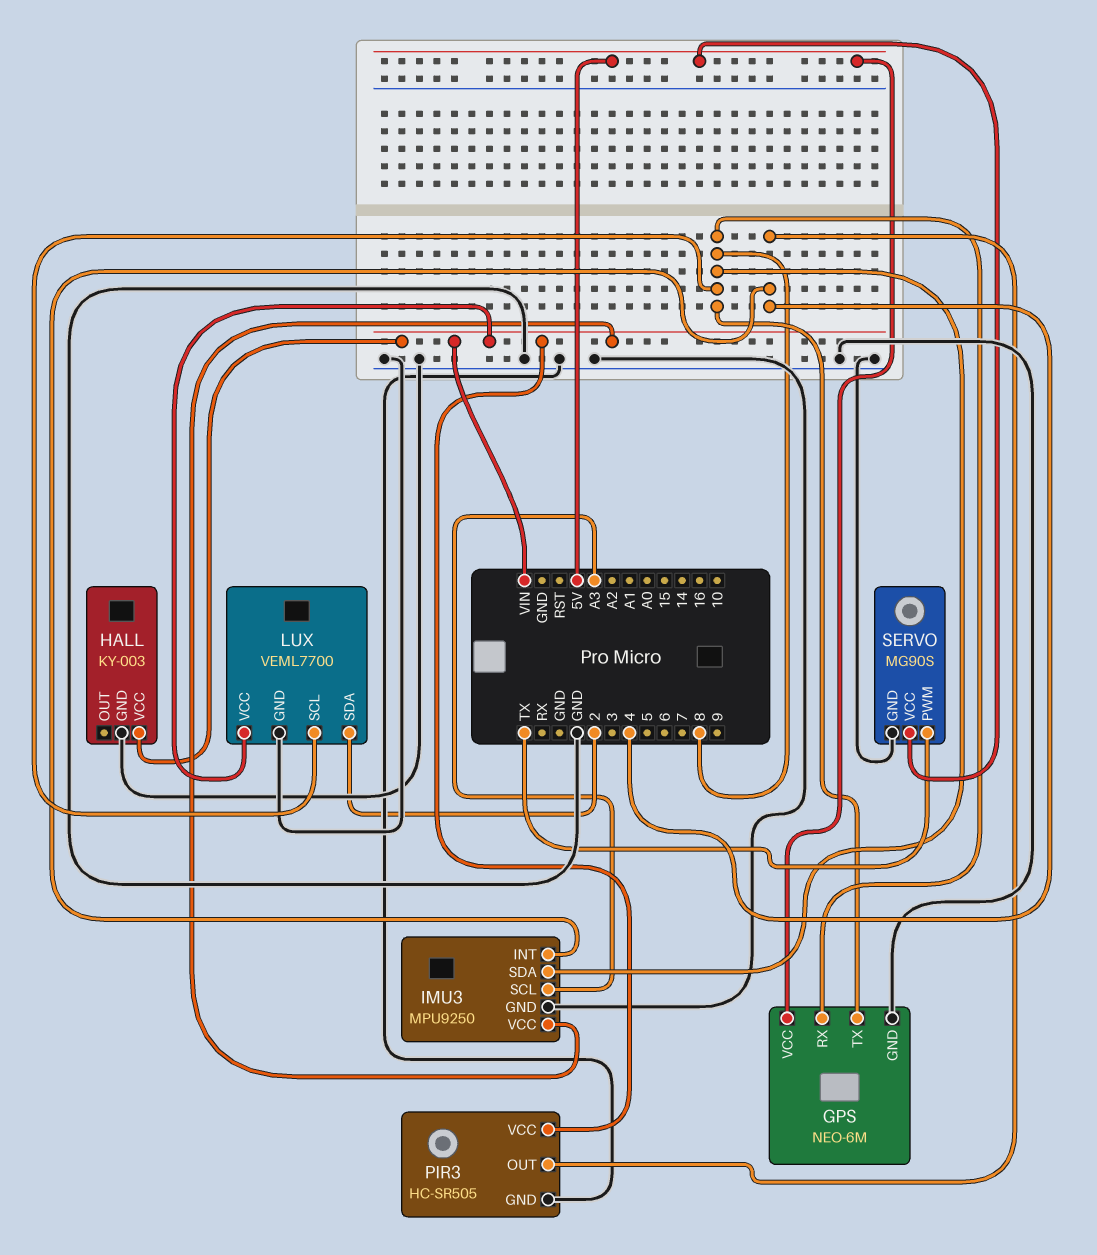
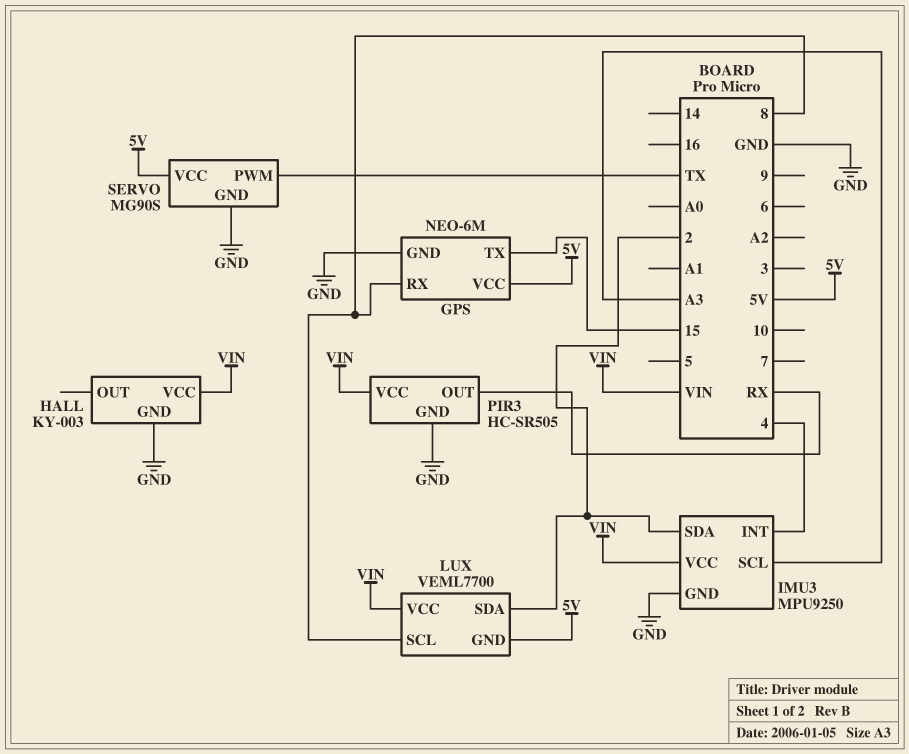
GPS pin TX: 8 -> 15
IMU3 pin SDA: 8 -> 2
LUX pin GND: GND -> 5V
PIR3 pin OUT: 4 -> RX

